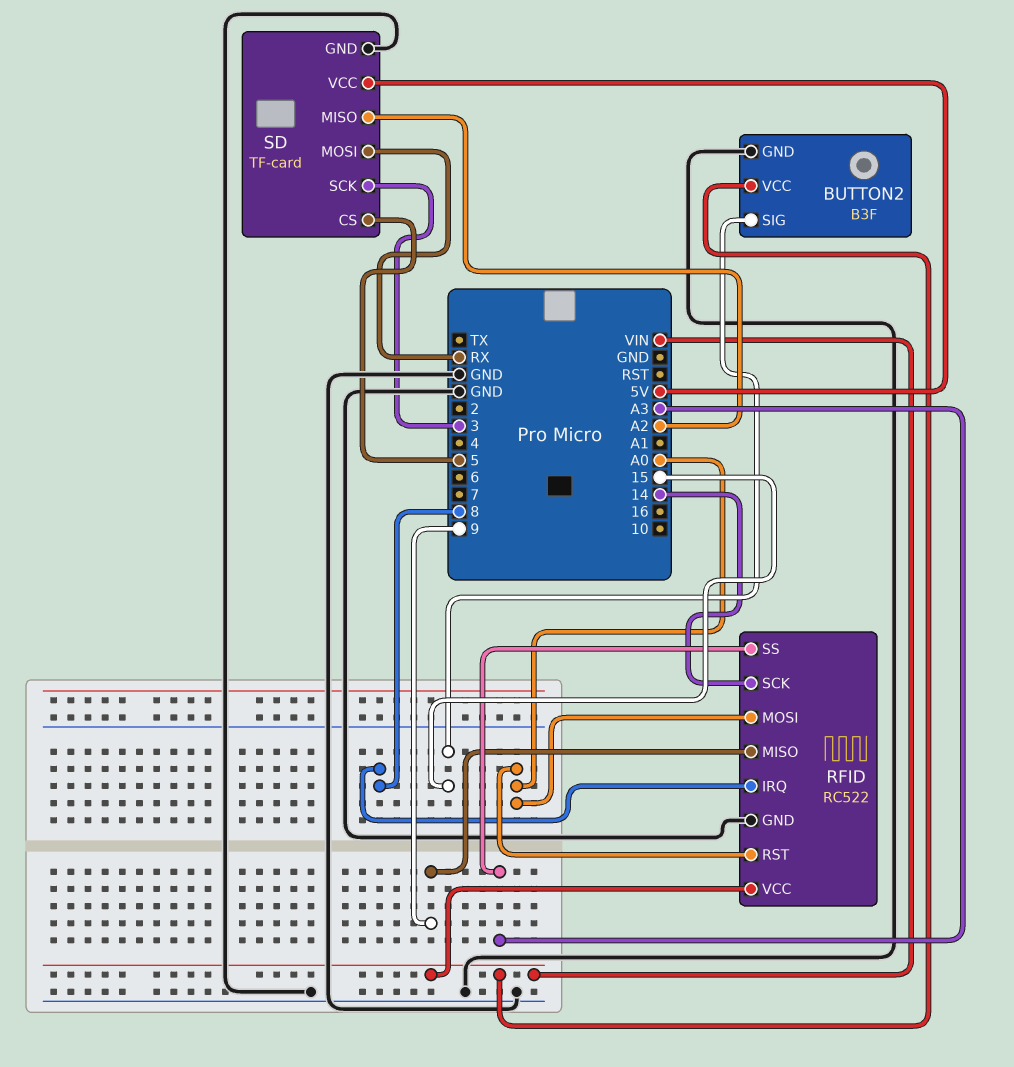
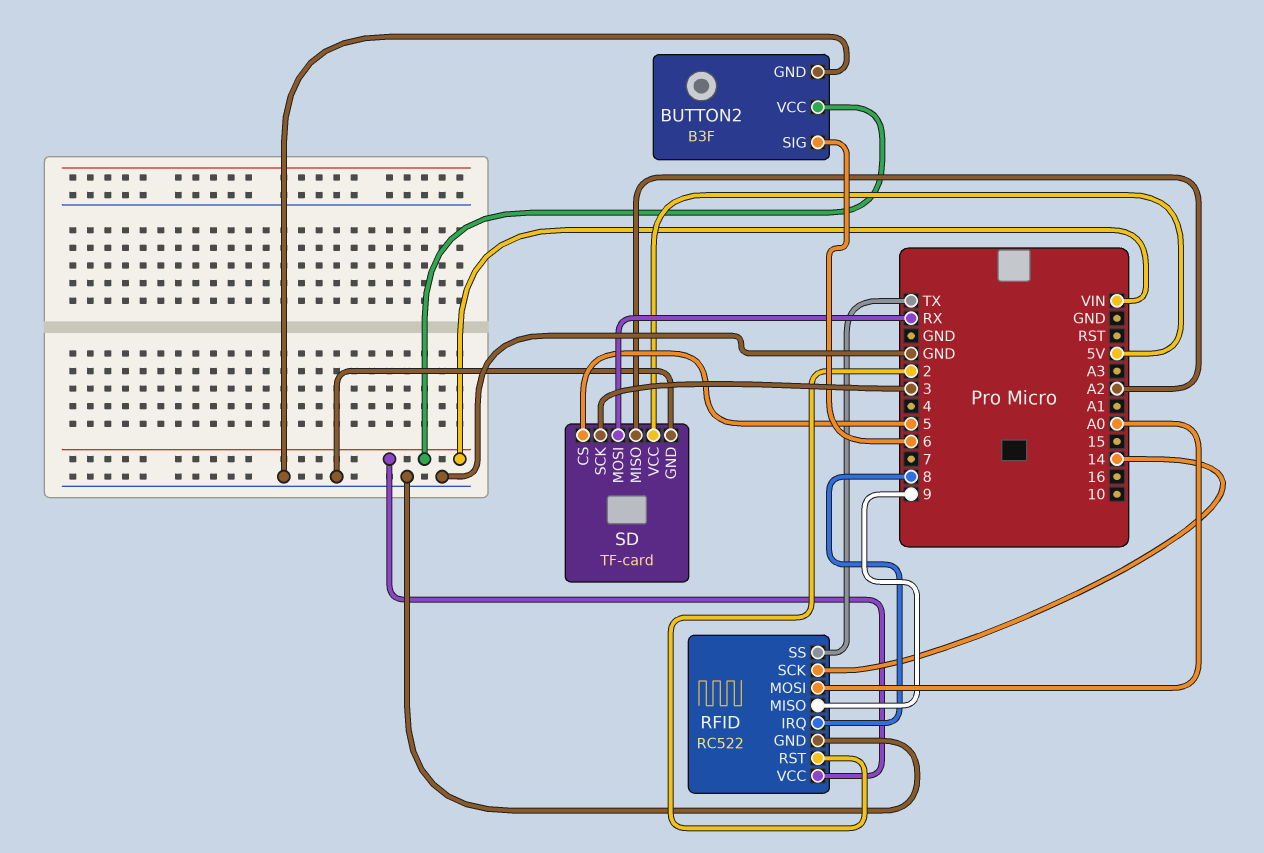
BUTTON2 pin SIG: 15 -> 6
RFID pin RST: A0 -> 2
RFID pin SS: A3 -> TX

